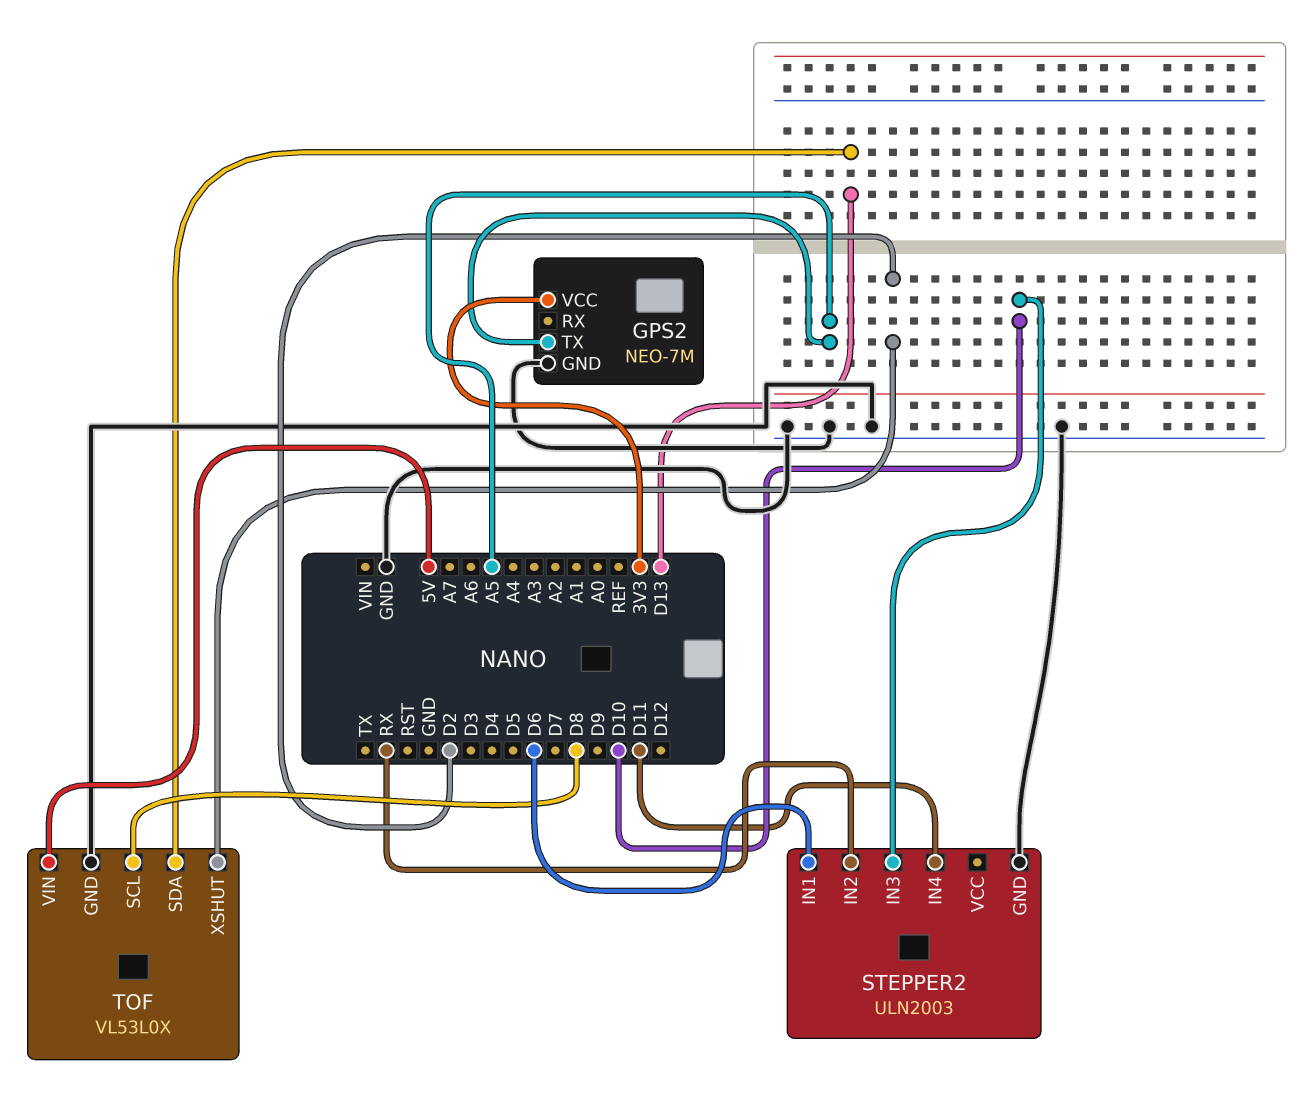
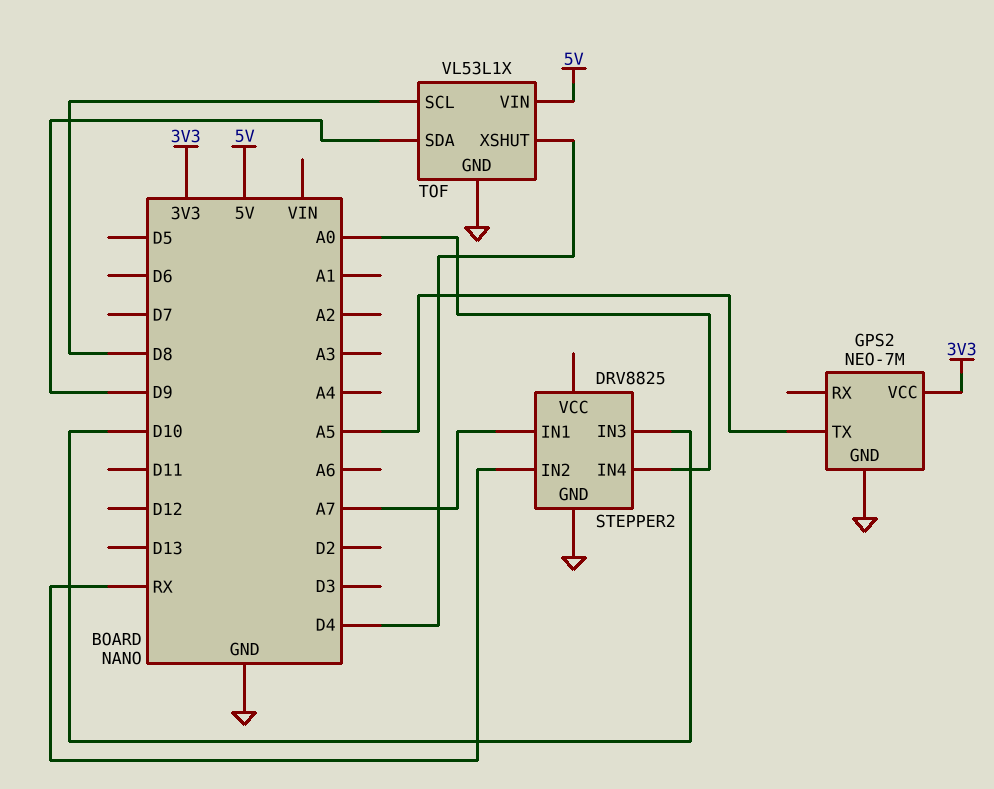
STEPPER2: ULN2003 -> DRV8825
STEPPER2 pin IN1: D6 -> A7
STEPPER2 pin IN4: D11 -> A0
TOF: VL53L0X -> VL53L1X
TOF pin SDA: D13 -> D9
TOF pin XSHUT: D2 -> D4

